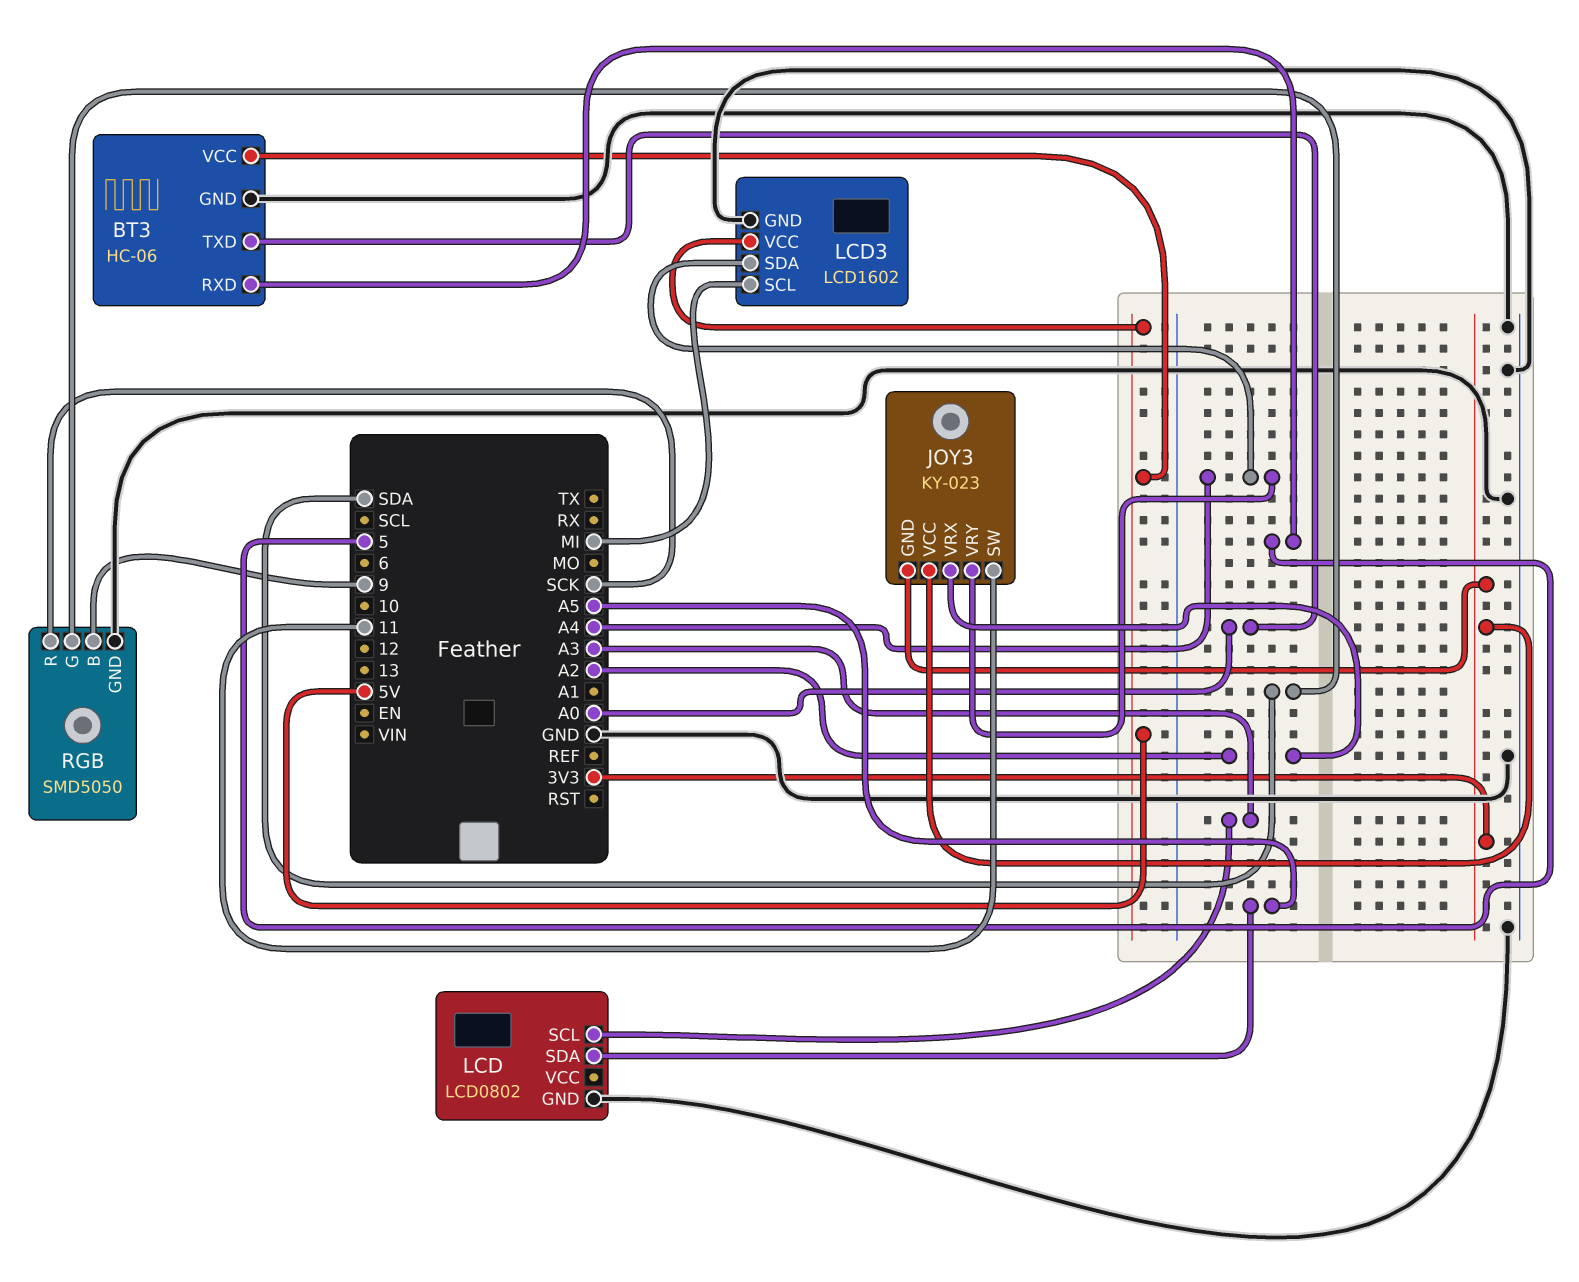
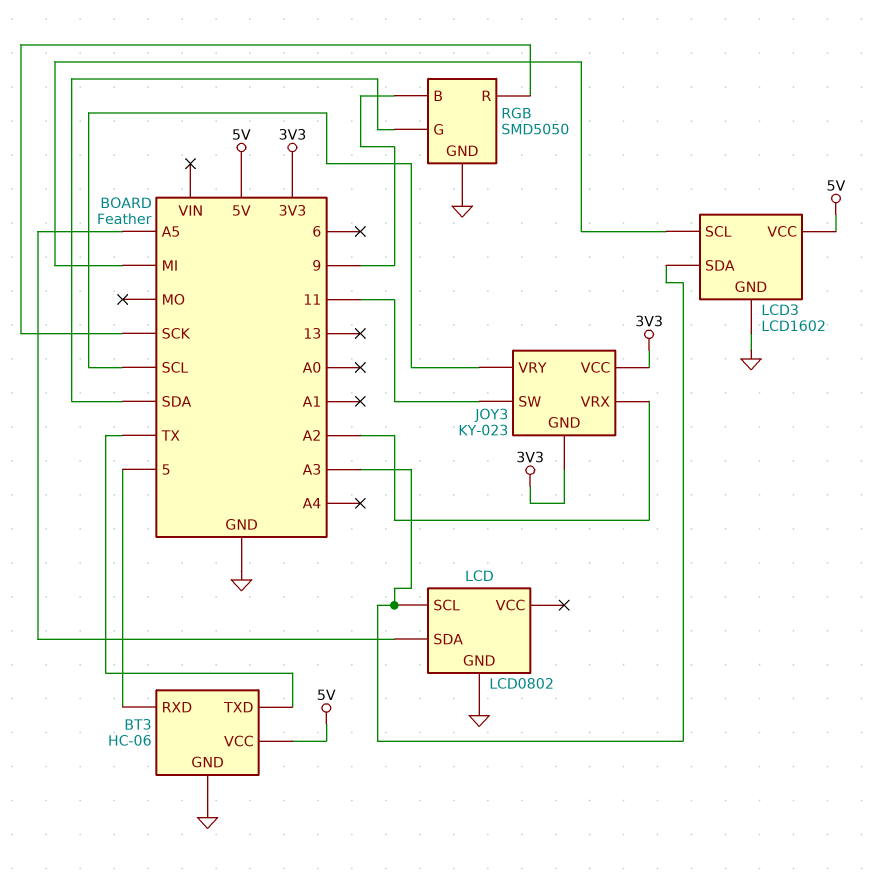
BT3 pin TXD: A0 -> TX
JOY3 pin VRY: A4 -> SCL
LCD3 pin SDA: A4 -> A3

